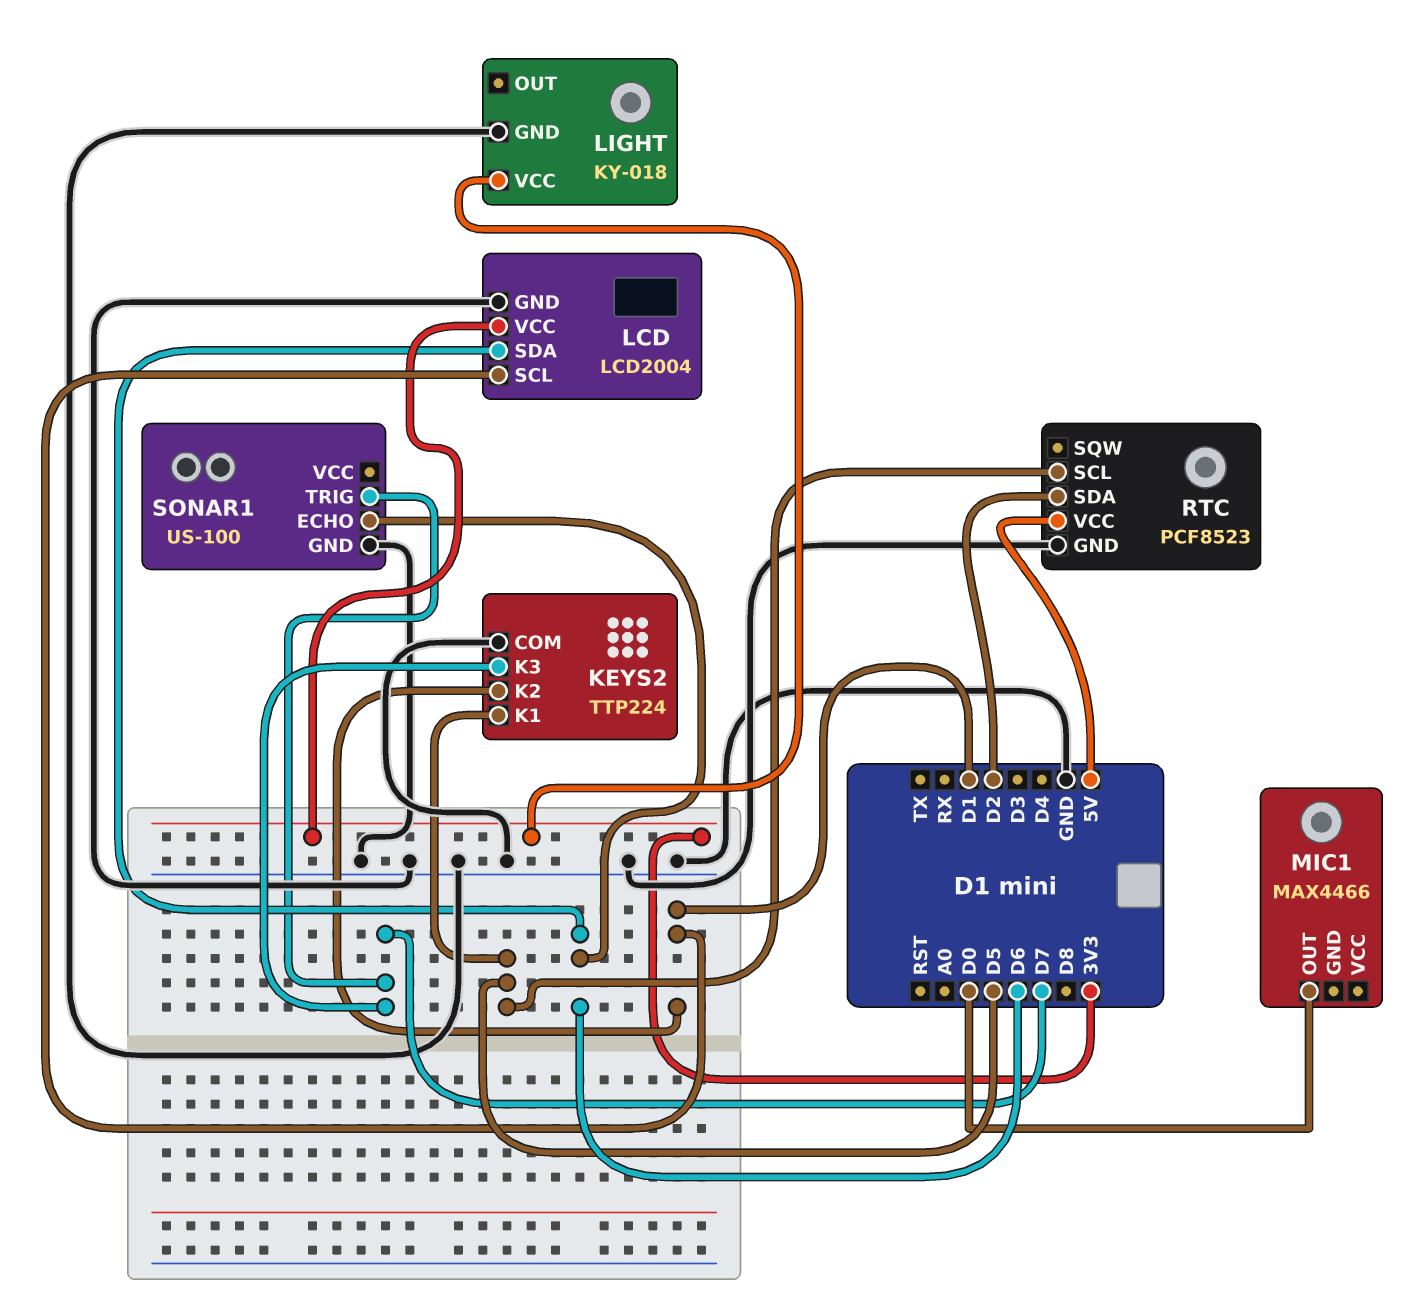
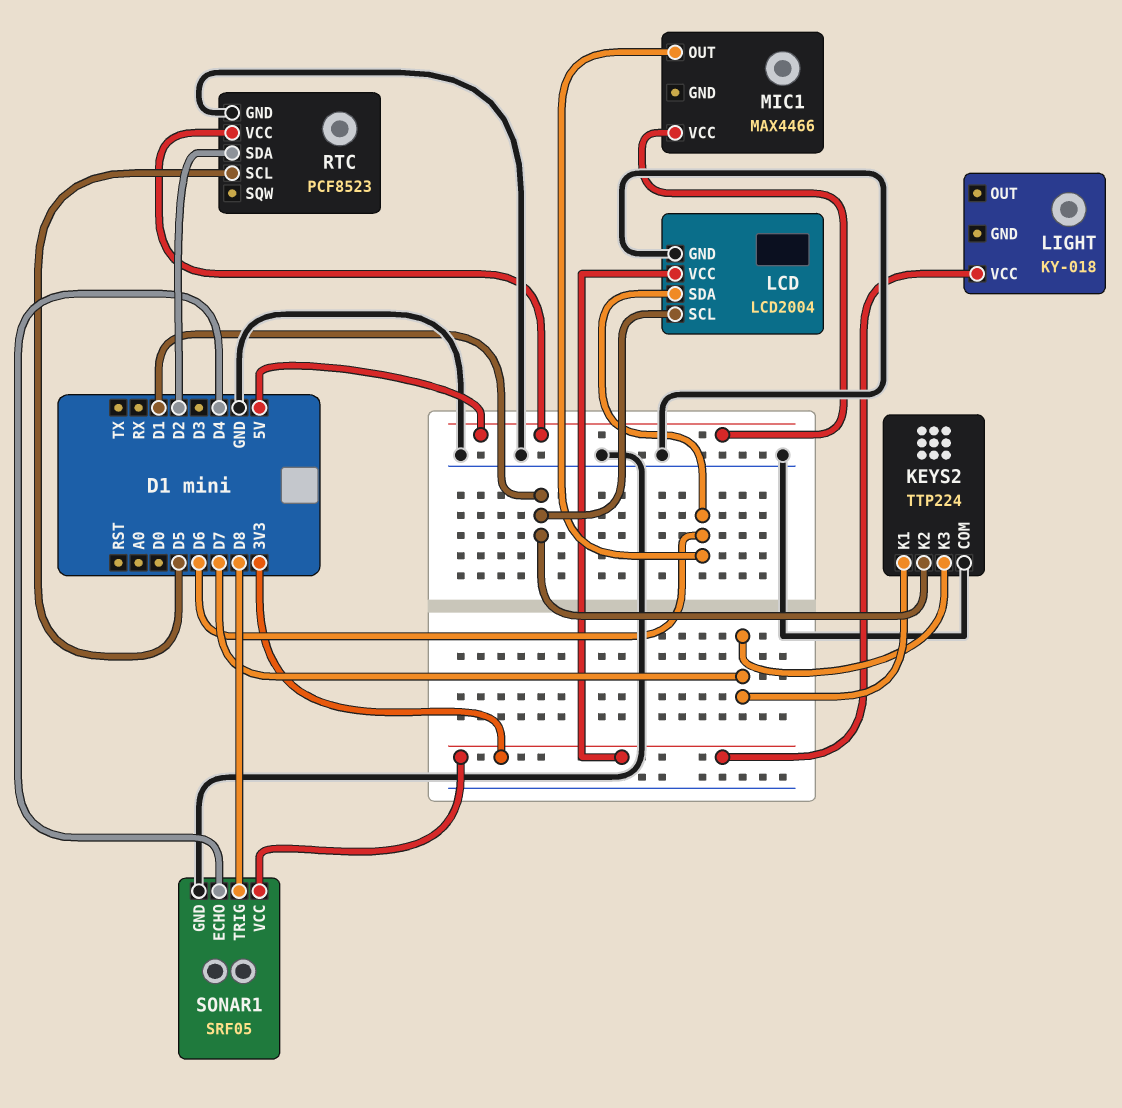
KEYS2 pin K1: D5 -> D7
LIGHT pin GND: GND -> none
MIC1 pin OUT: D0 -> D6
MIC1 pin VCC: none -> 5V
SONAR1: US-100 -> SRF05
SONAR1 pin ECHO: D6 -> D4
SONAR1 pin TRIG: D7 -> D8
SONAR1 pin VCC: none -> 3V3

